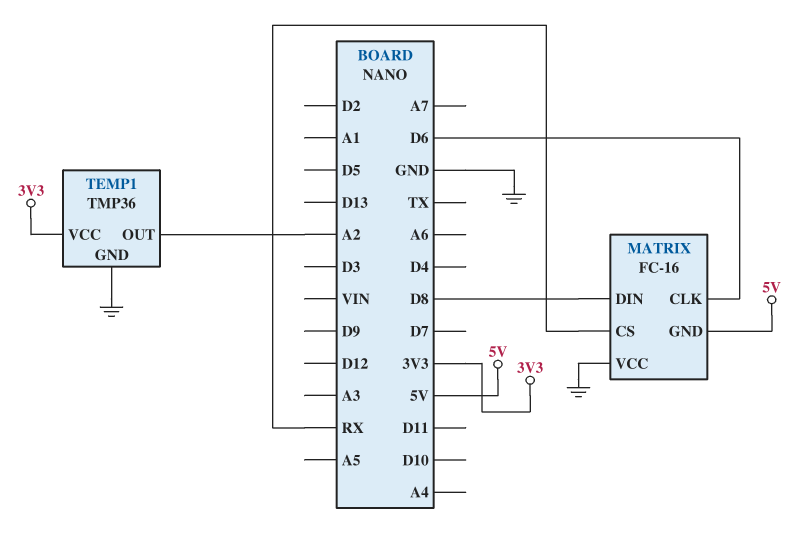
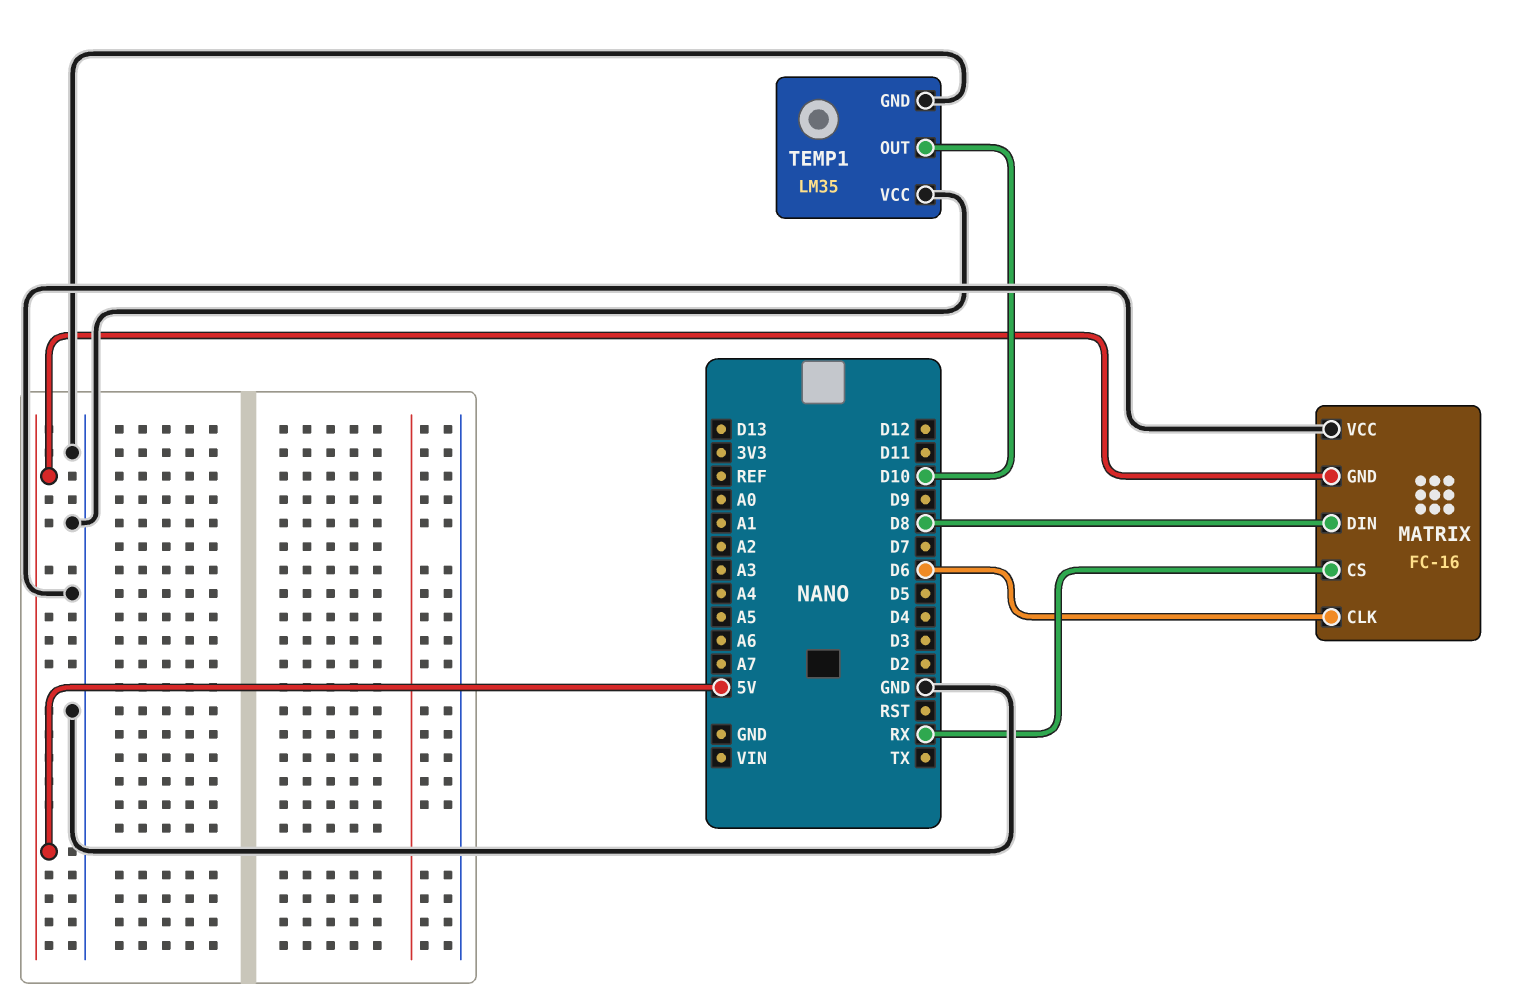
TEMP1: TMP36 -> LM35
TEMP1 pin OUT: A2 -> D10
TEMP1 pin VCC: 3V3 -> GND

